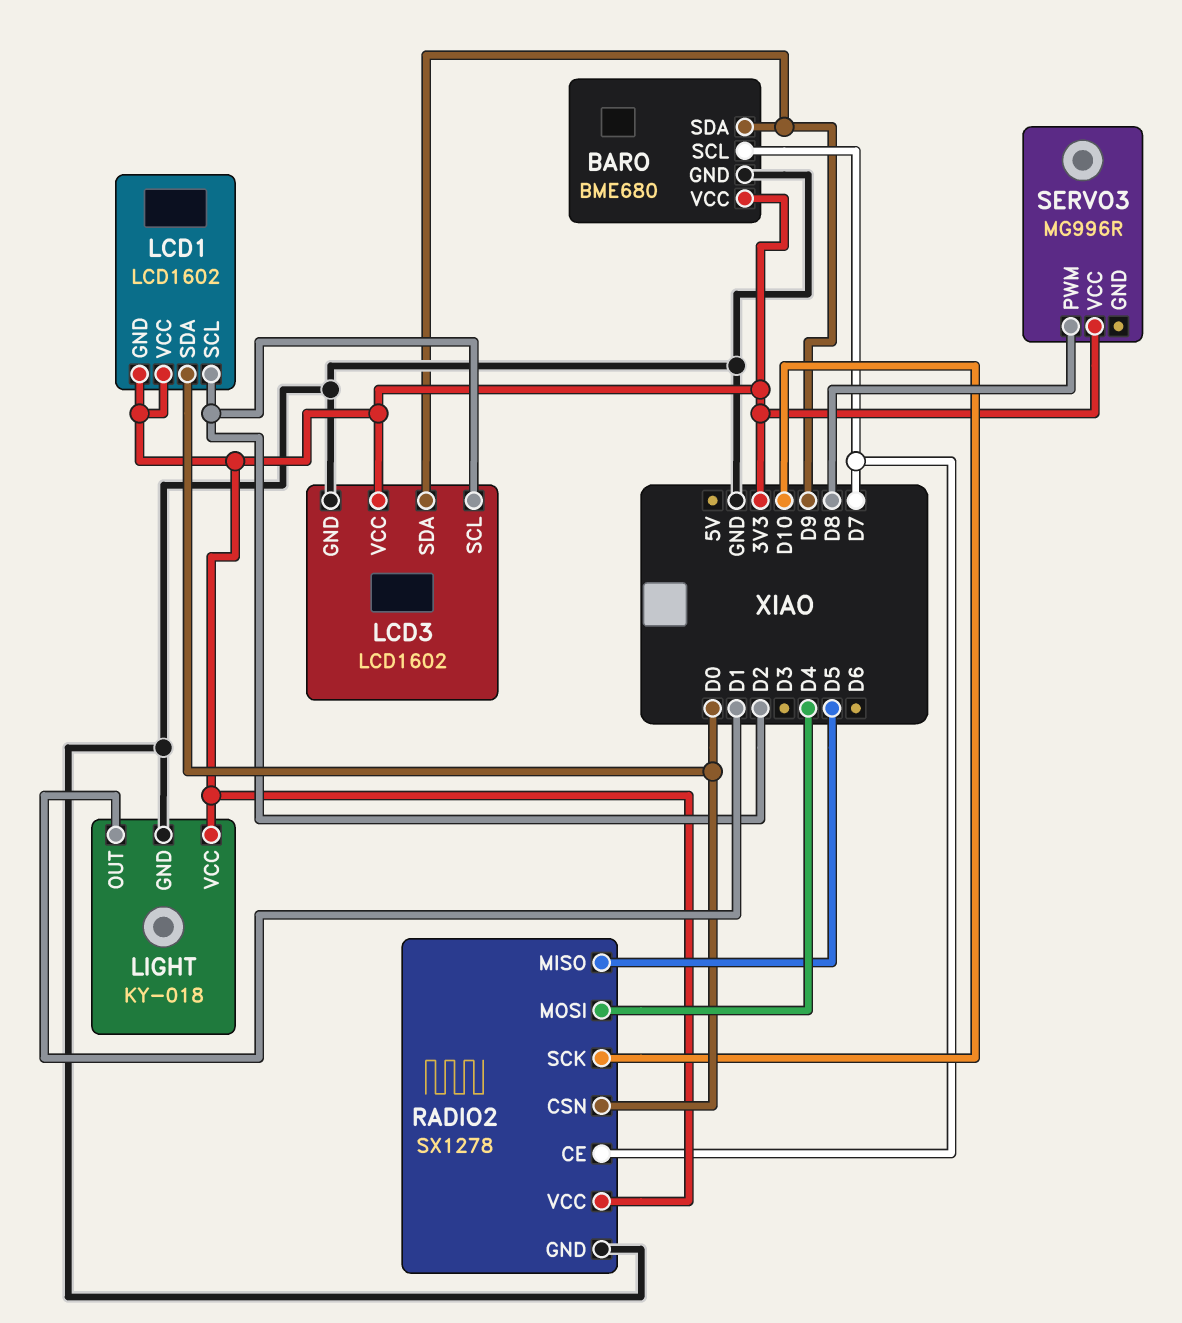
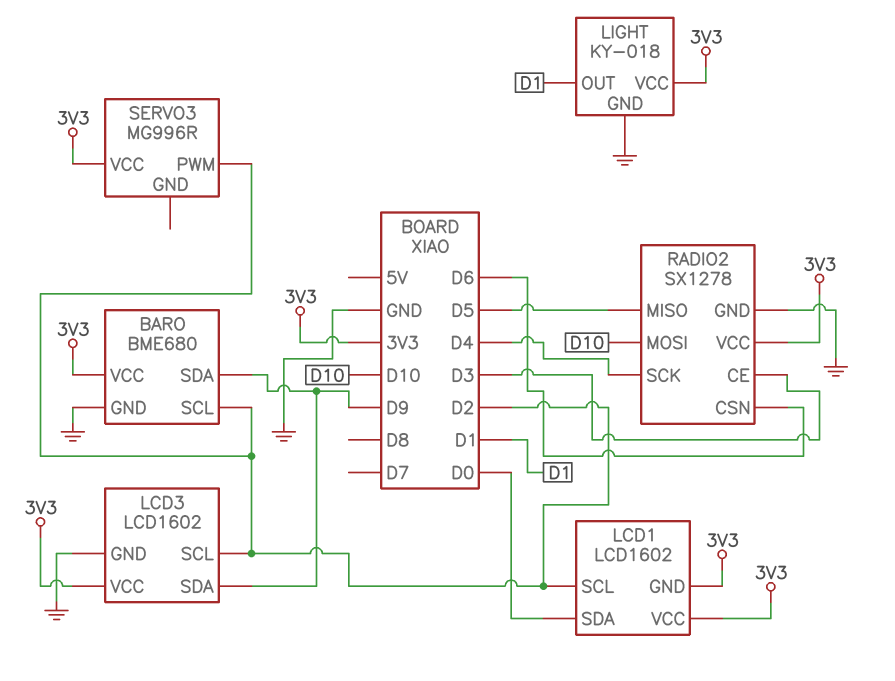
BARO pin SCL: D7 -> D2
RADIO2 pin CE: D7 -> D3
RADIO2 pin CSN: D0 -> D6
RADIO2 pin MOSI: D4 -> D10
RADIO2 pin SCK: D10 -> D4
SERVO3 pin PWM: D8 -> D2

